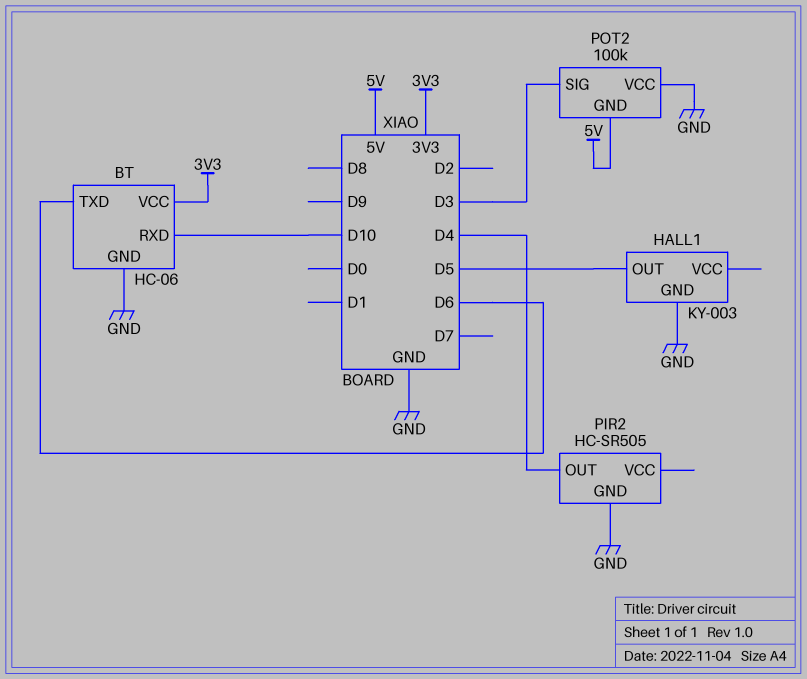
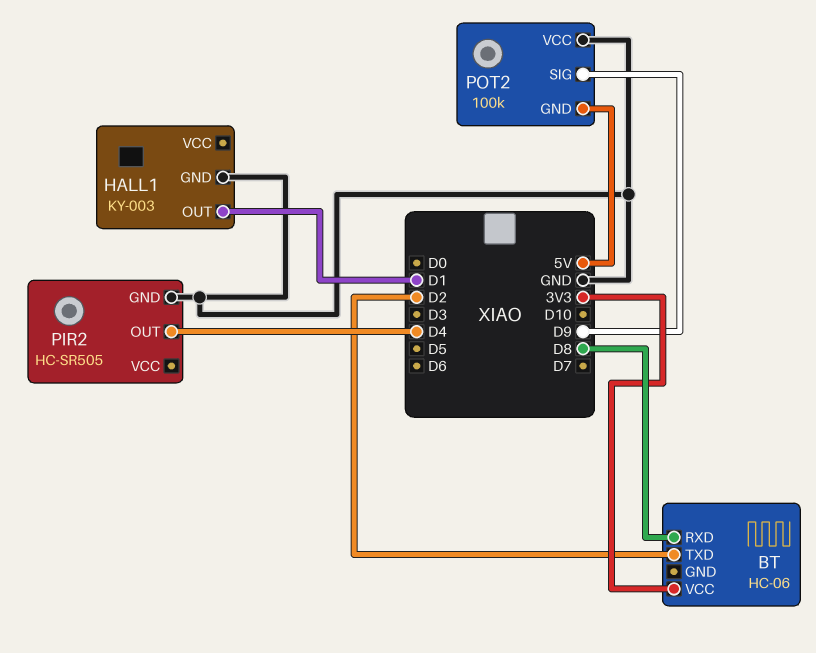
BT pin GND: GND -> none
BT pin RXD: D10 -> D8
BT pin TXD: D6 -> D2
HALL1 pin OUT: D5 -> D1
POT2 pin SIG: D3 -> D9

